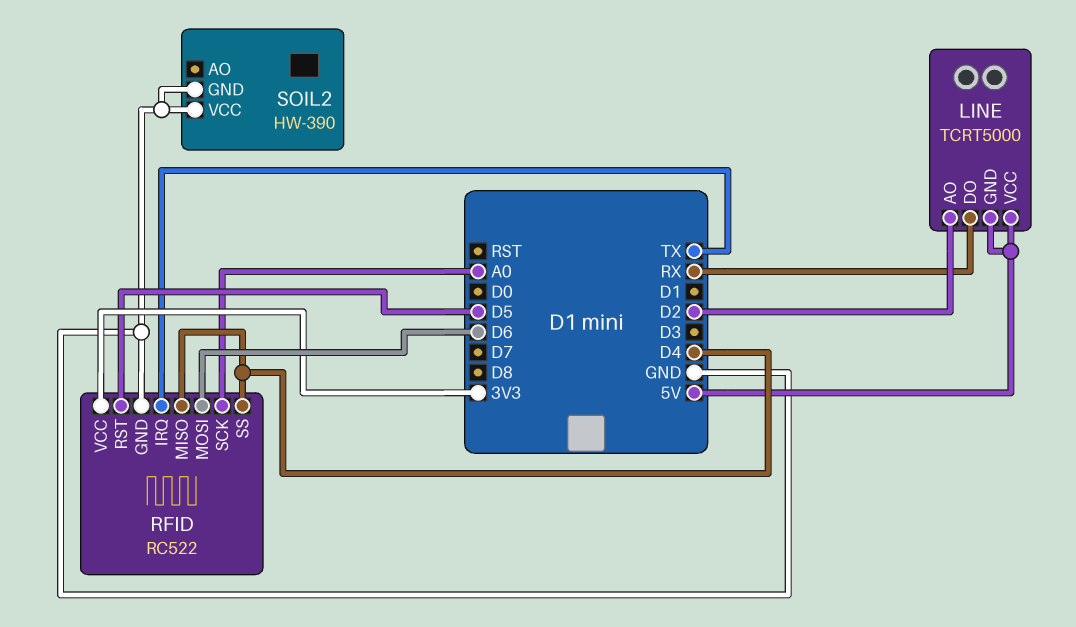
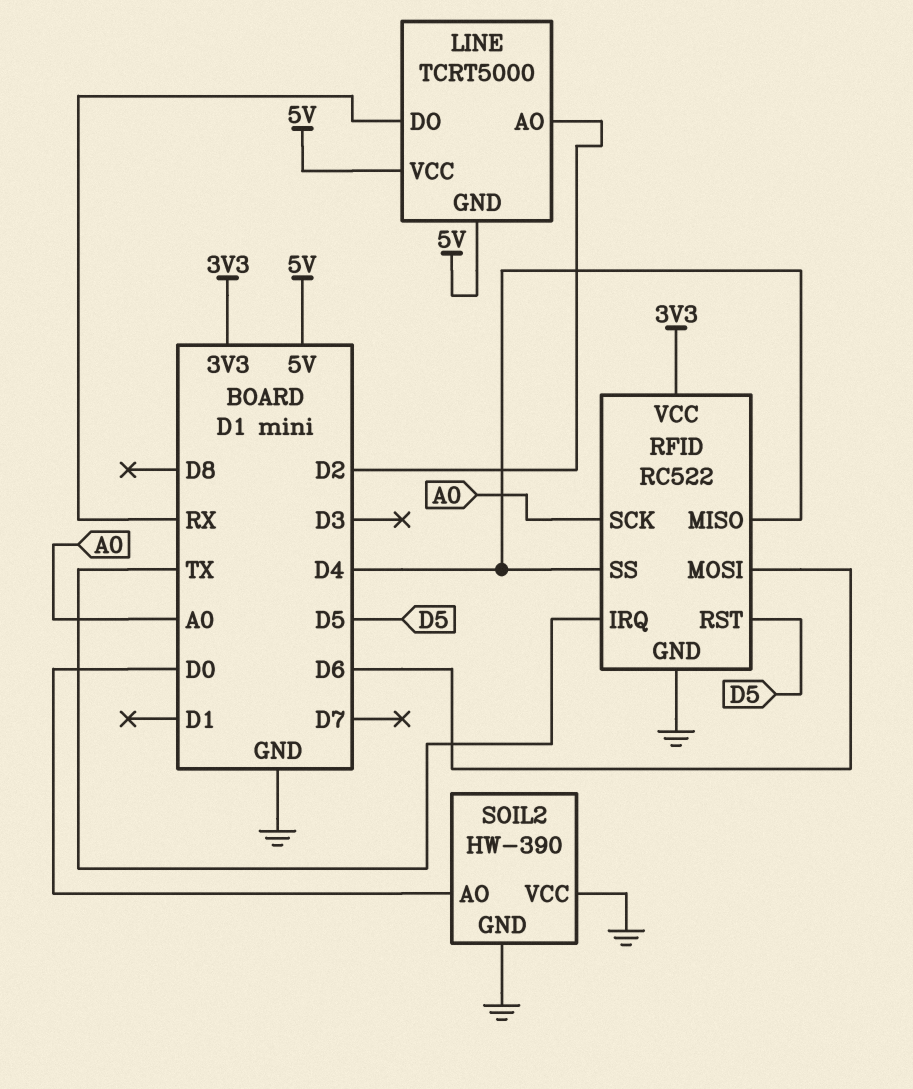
SOIL2 pin AO: none -> D0

